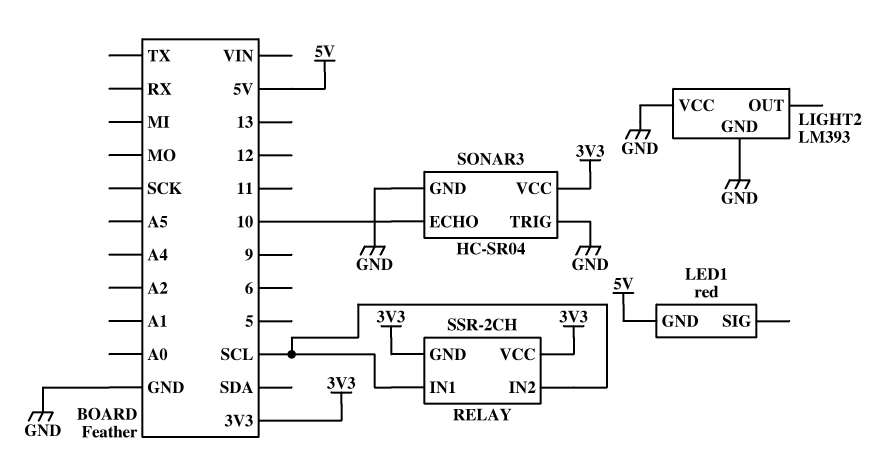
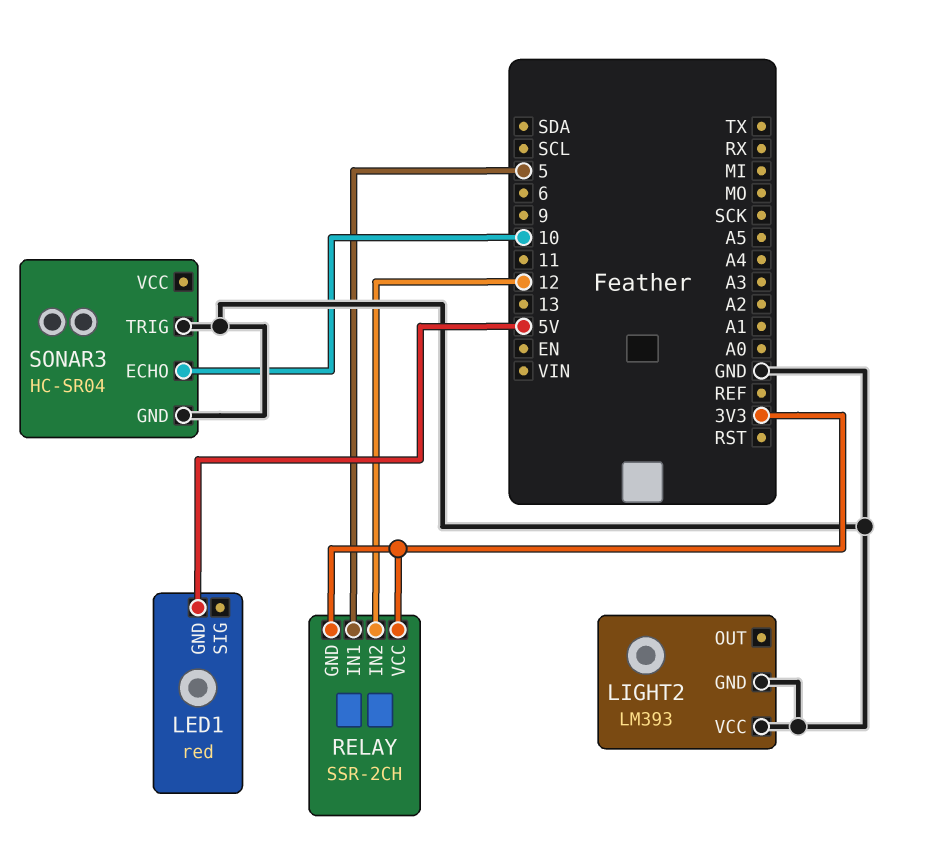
RELAY pin IN1: SCL -> 5
RELAY pin IN2: SCL -> 12
SONAR3 pin VCC: 3V3 -> none

